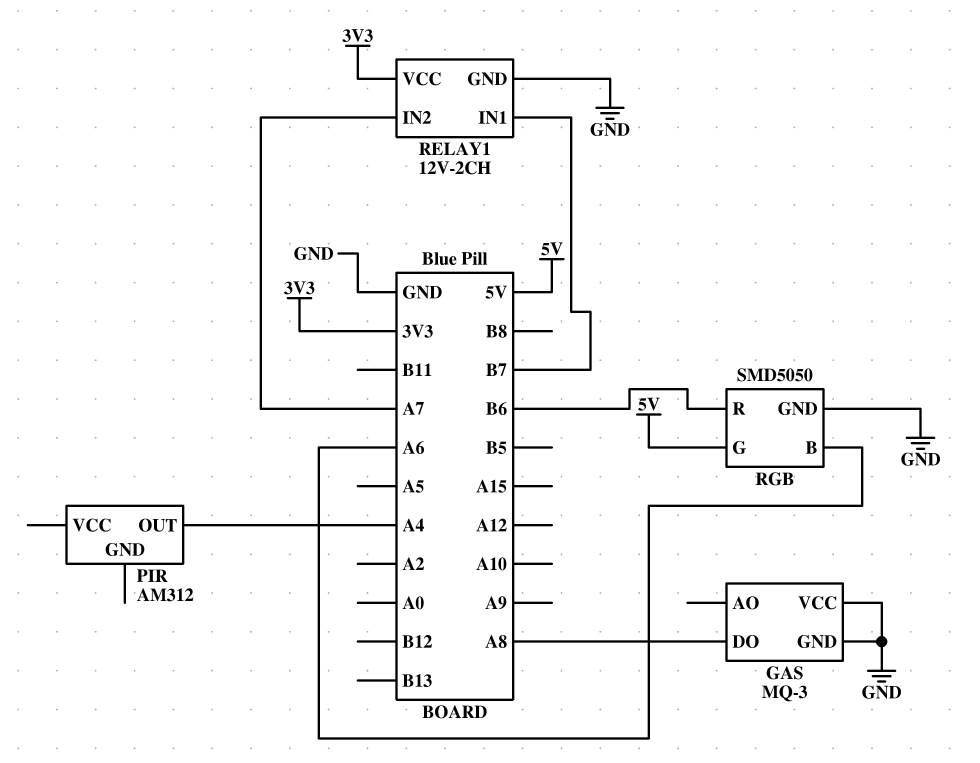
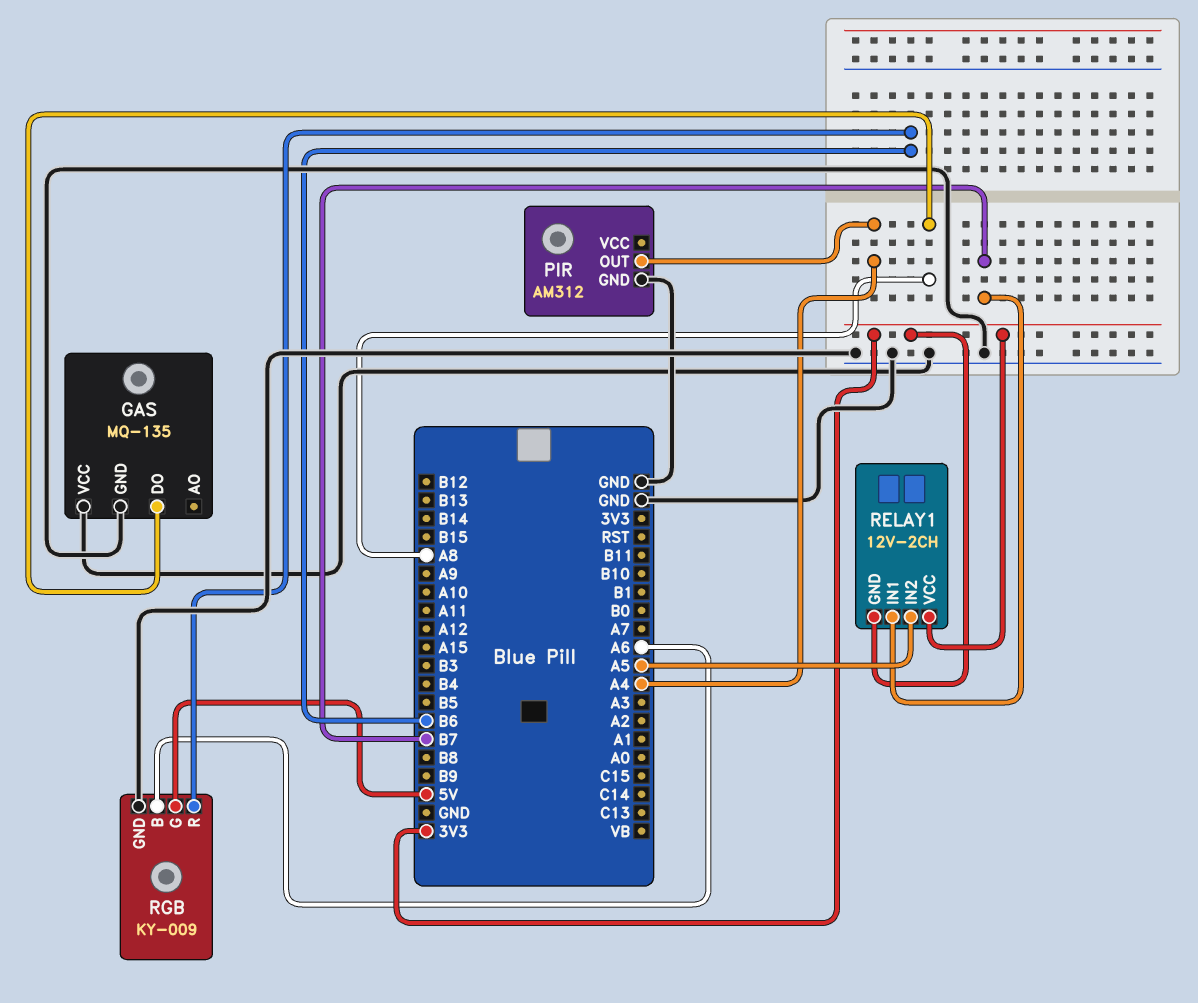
GAS: MQ-3 -> MQ-135
PIR pin GND: none -> GND
RELAY1 pin GND: GND -> 3V3
RELAY1 pin IN2: A7 -> A5
RGB: SMD5050 -> KY-009

